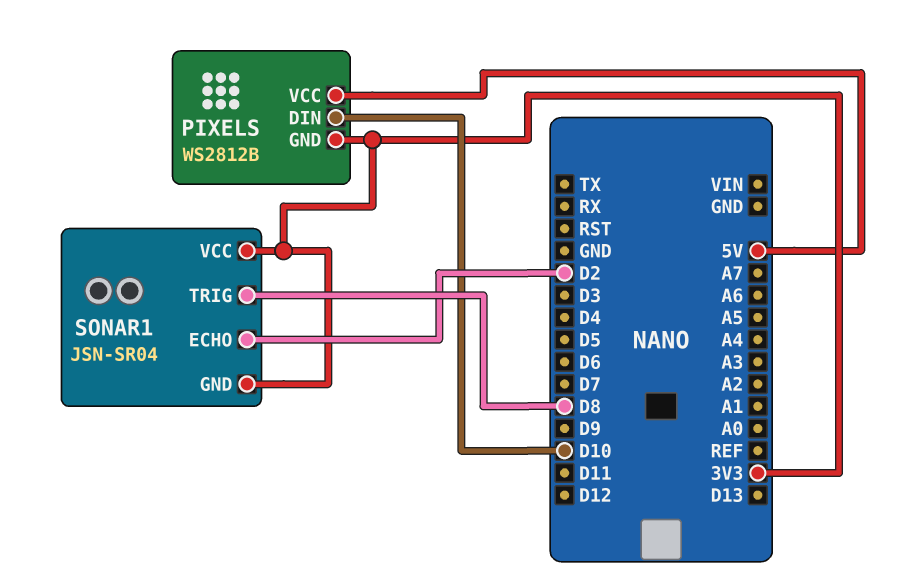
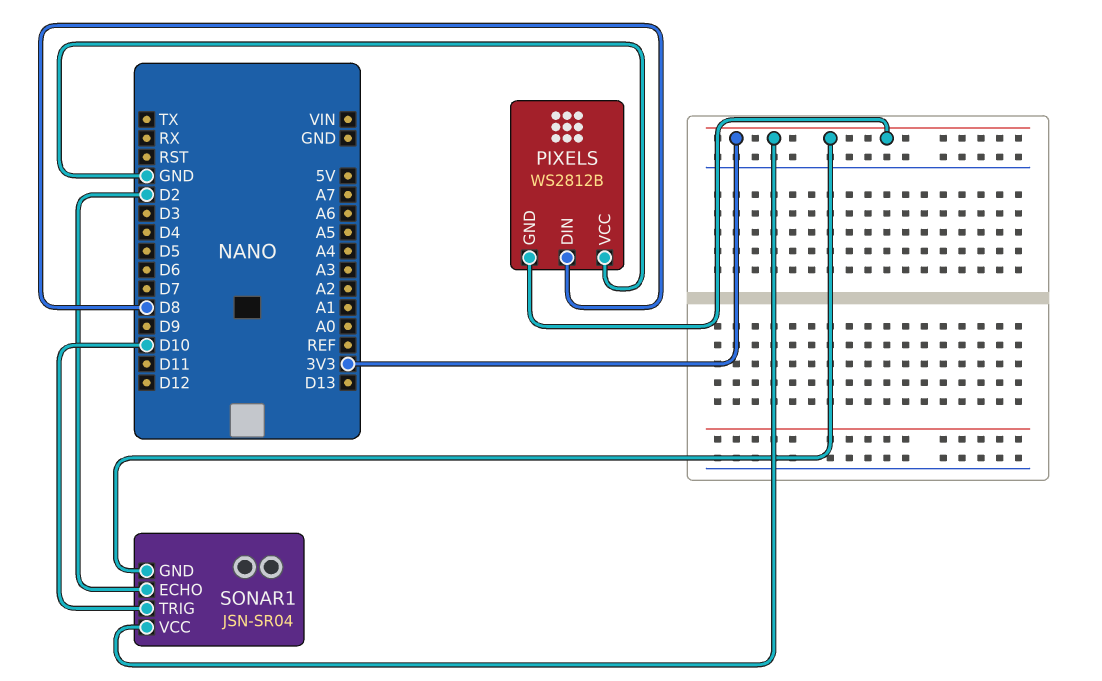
PIXELS pin DIN: D10 -> D8
PIXELS pin VCC: 5V -> GND
SONAR1 pin TRIG: D8 -> D10

